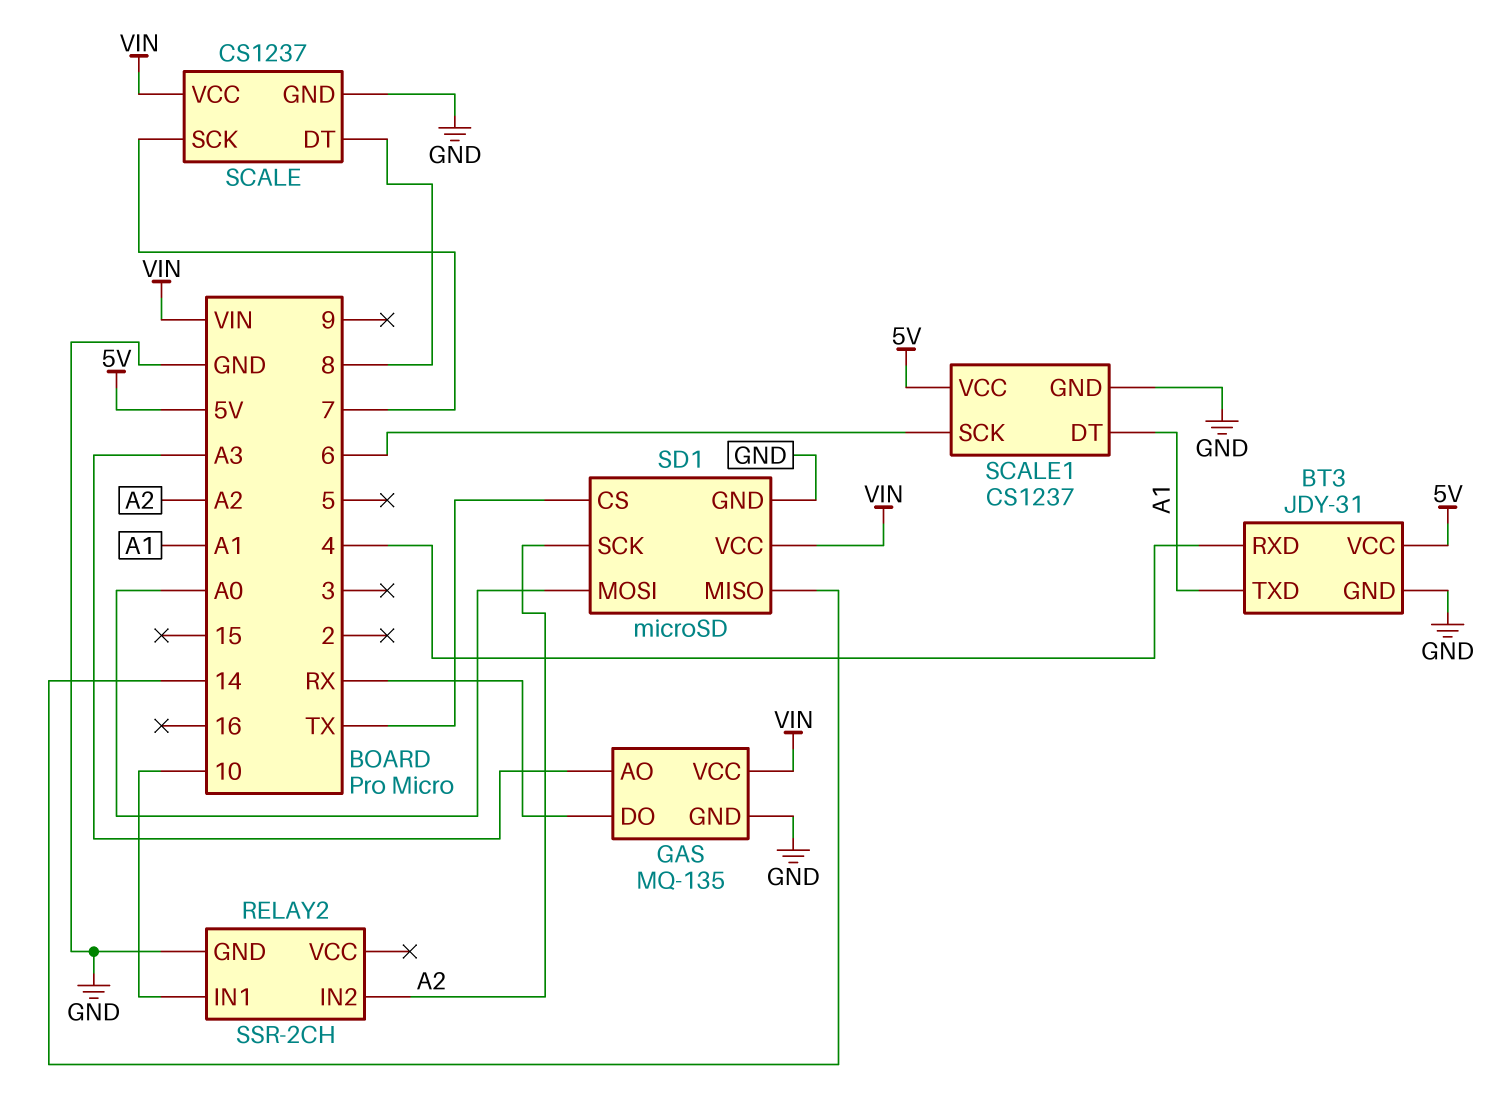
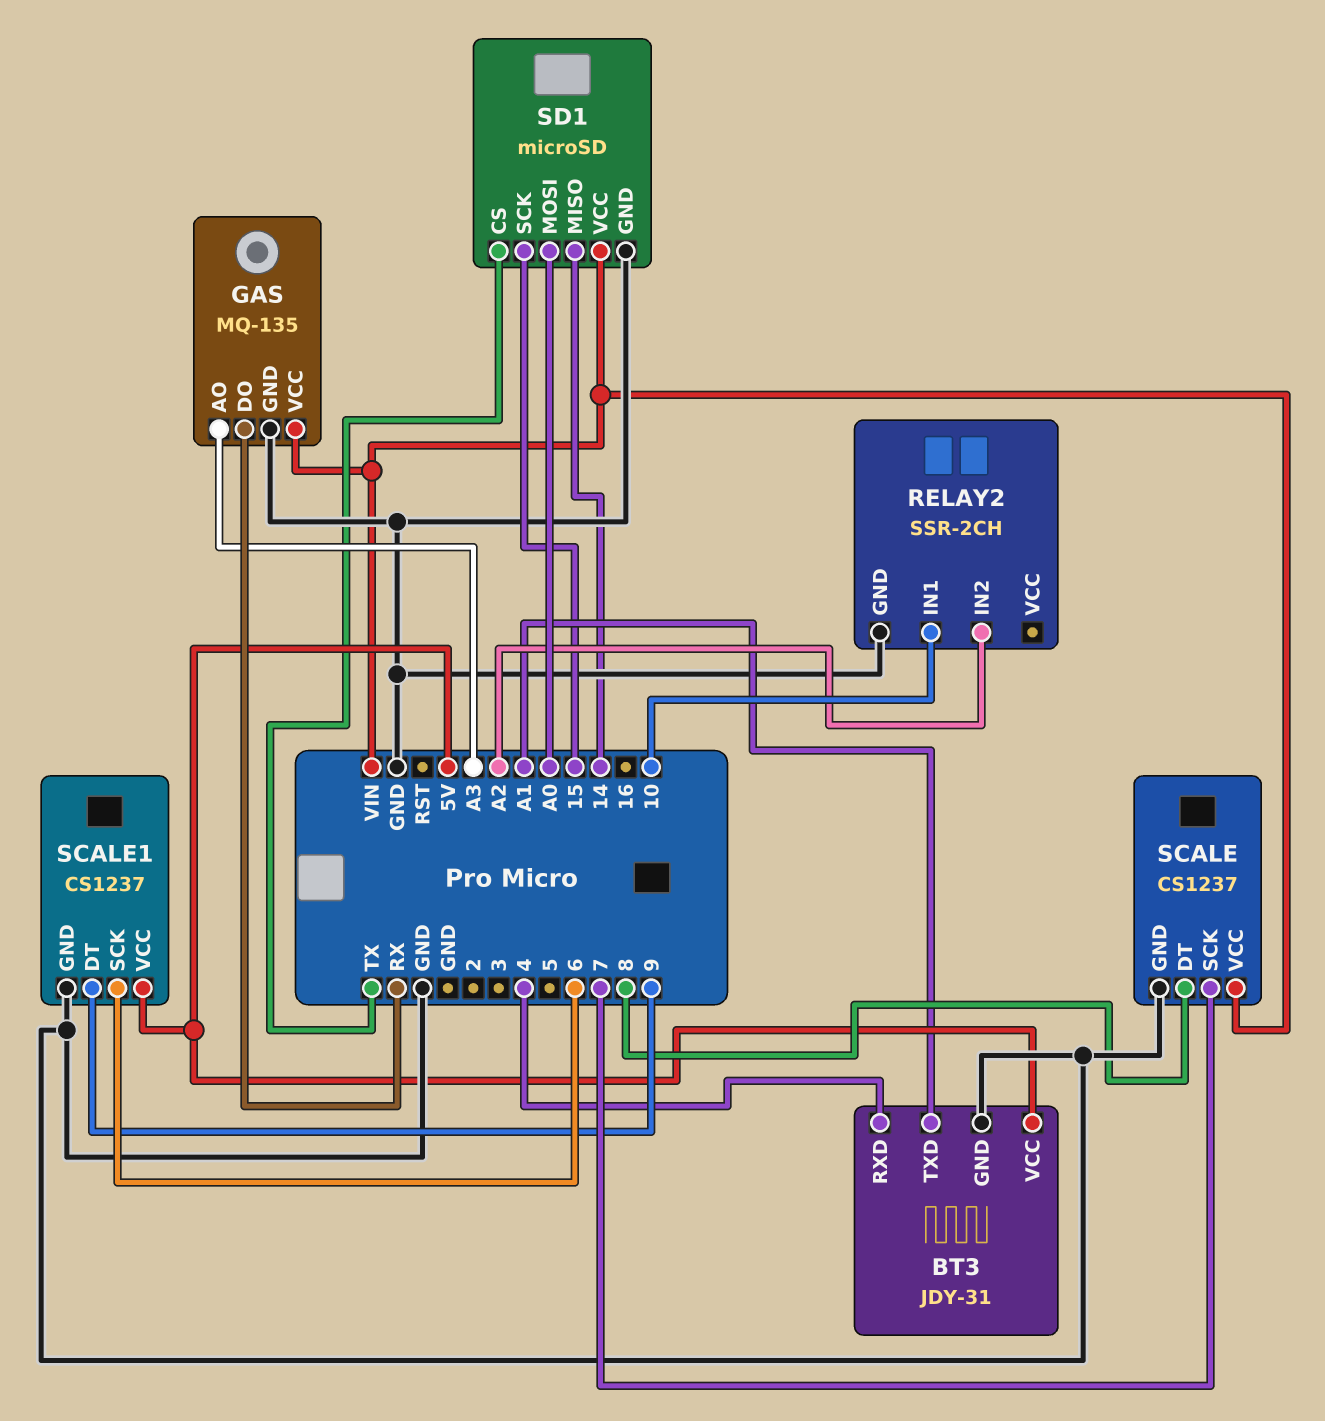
SCALE1 pin DT: A1 -> 9
SD1 pin SCK: A2 -> 15

